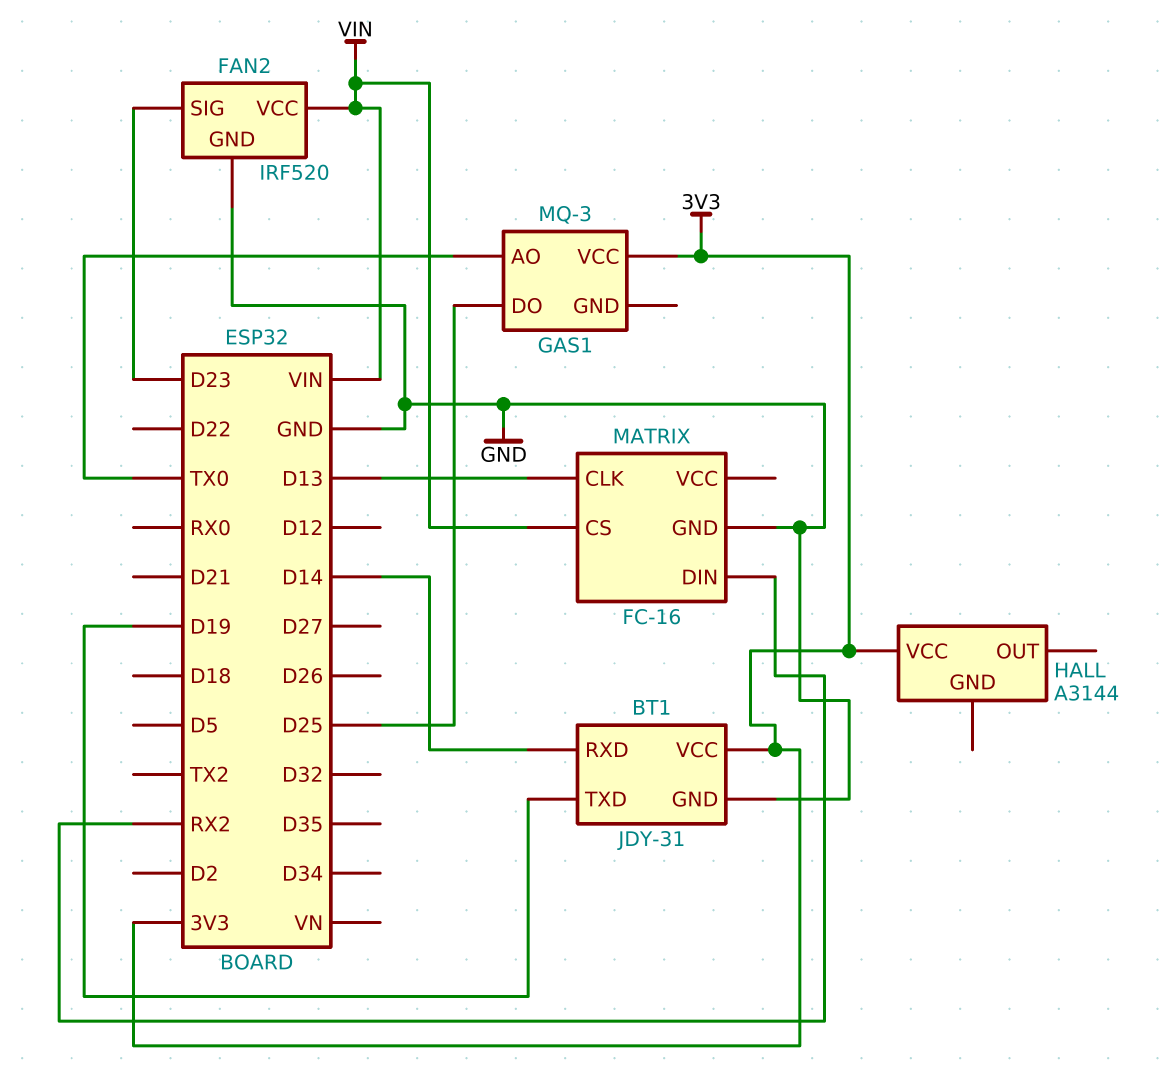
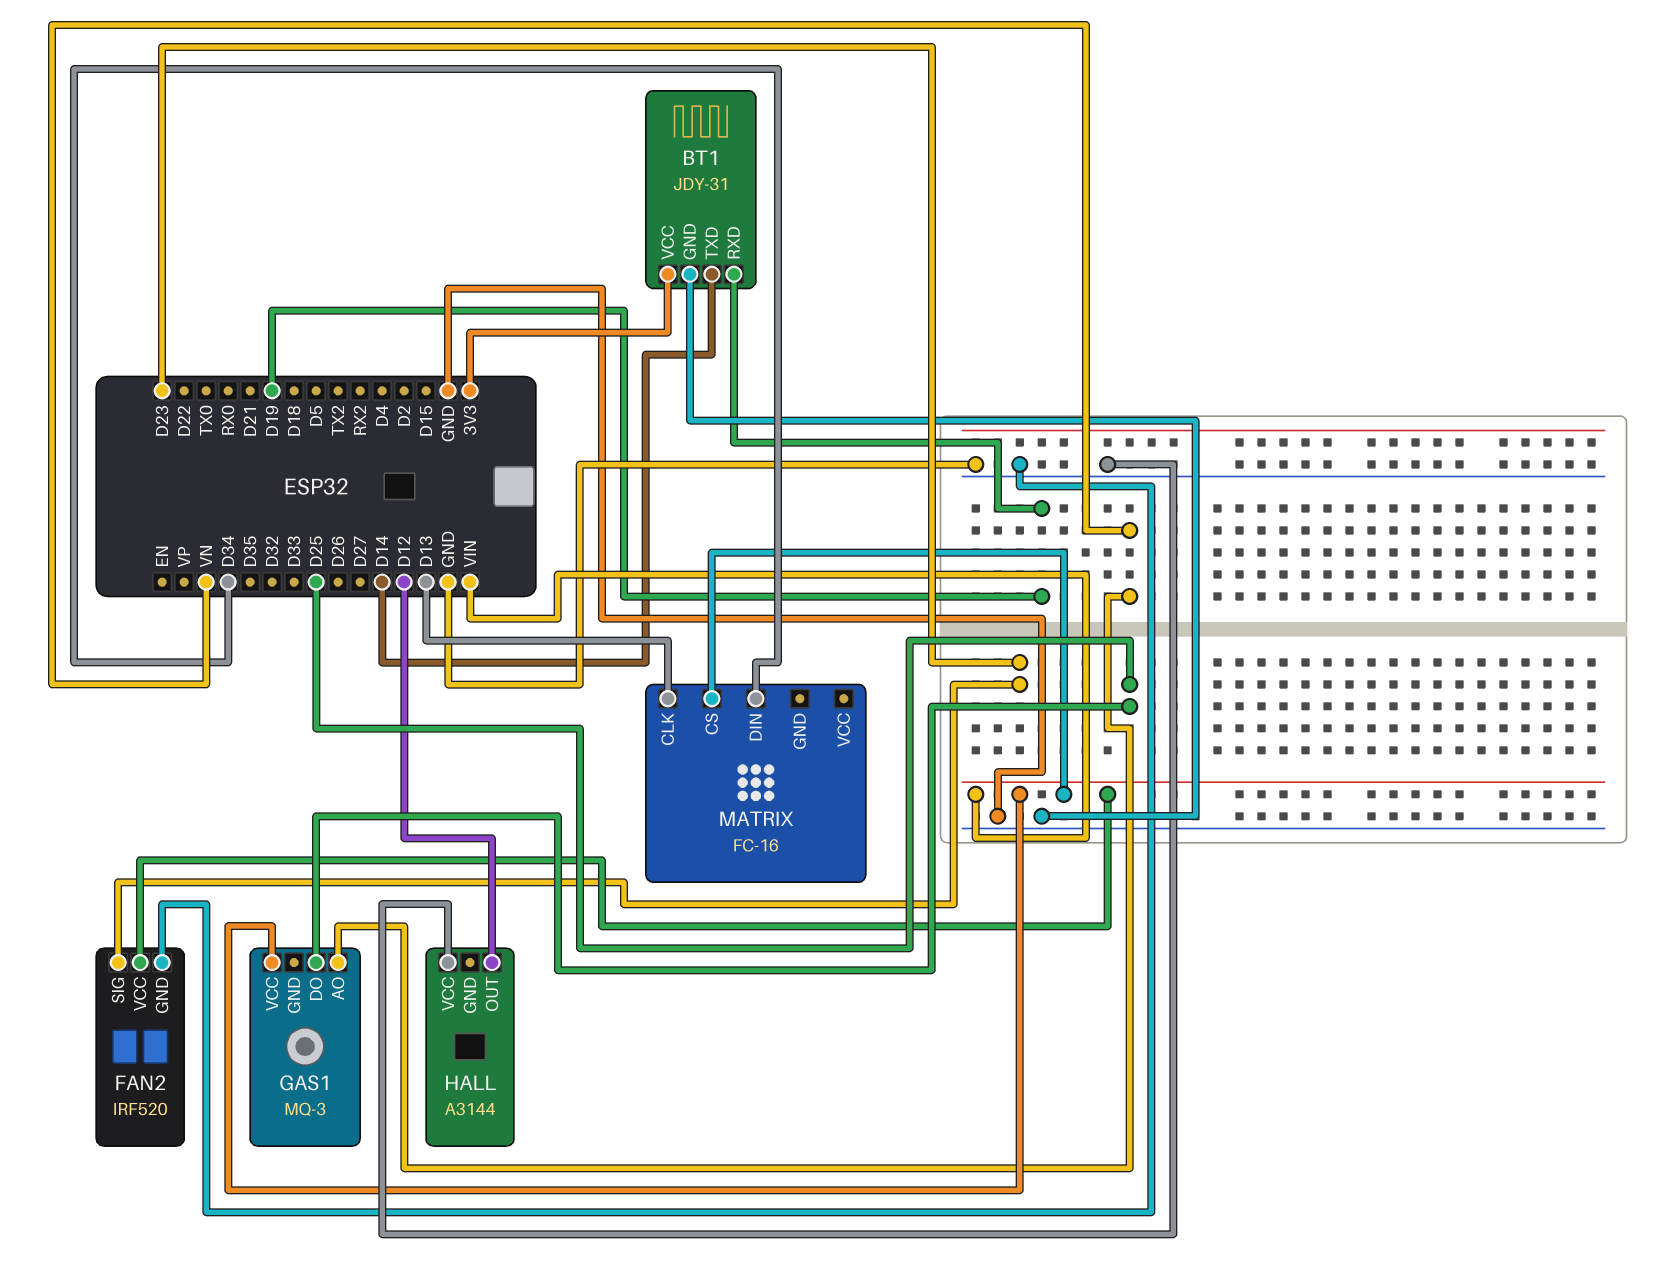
BT1 pin RXD: D14 -> D19
BT1 pin TXD: D19 -> D14
GAS1 pin AO: TX0 -> VN
GAS1 pin VCC: 3V3 -> VIN
HALL pin OUT: none -> D12
HALL pin VCC: 3V3 -> GND
MATRIX pin DIN: RX2 -> D34
MATRIX pin GND: GND -> none

